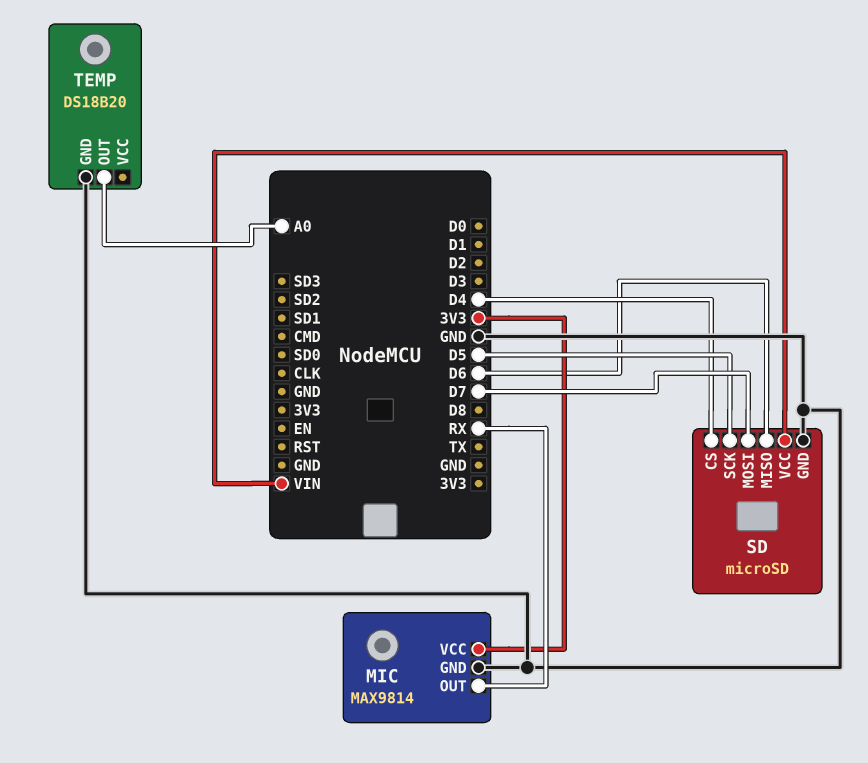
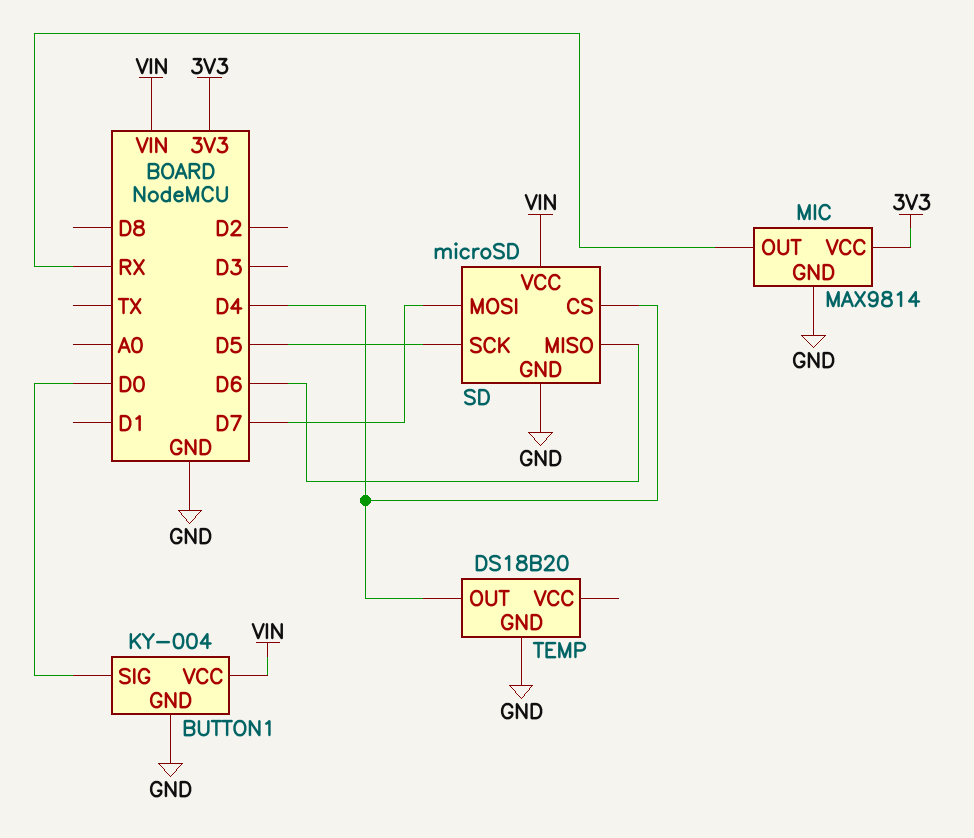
BUTTON1: none -> KY-004
BUTTON1 pin GND: none -> GND
BUTTON1 pin SIG: none -> D0
BUTTON1 pin VCC: none -> VIN
TEMP pin OUT: A0 -> D4

